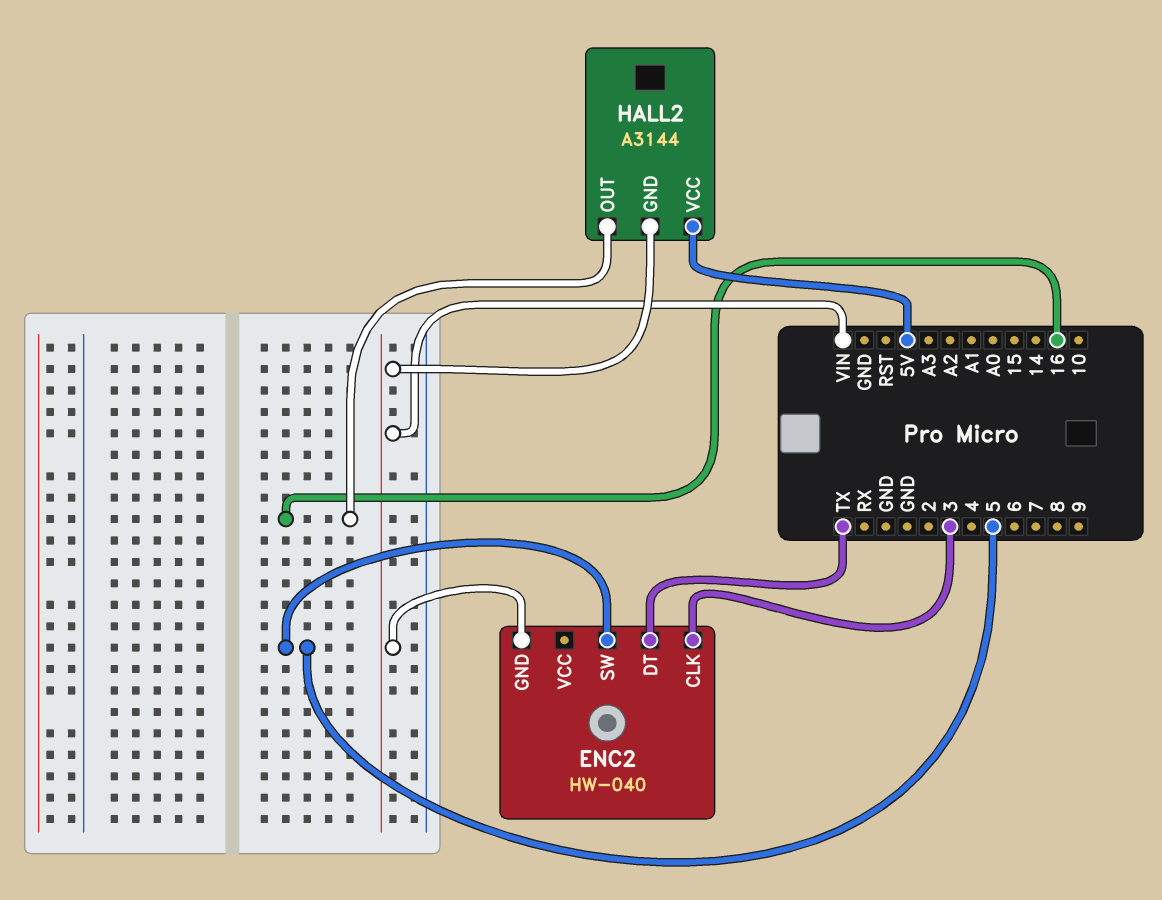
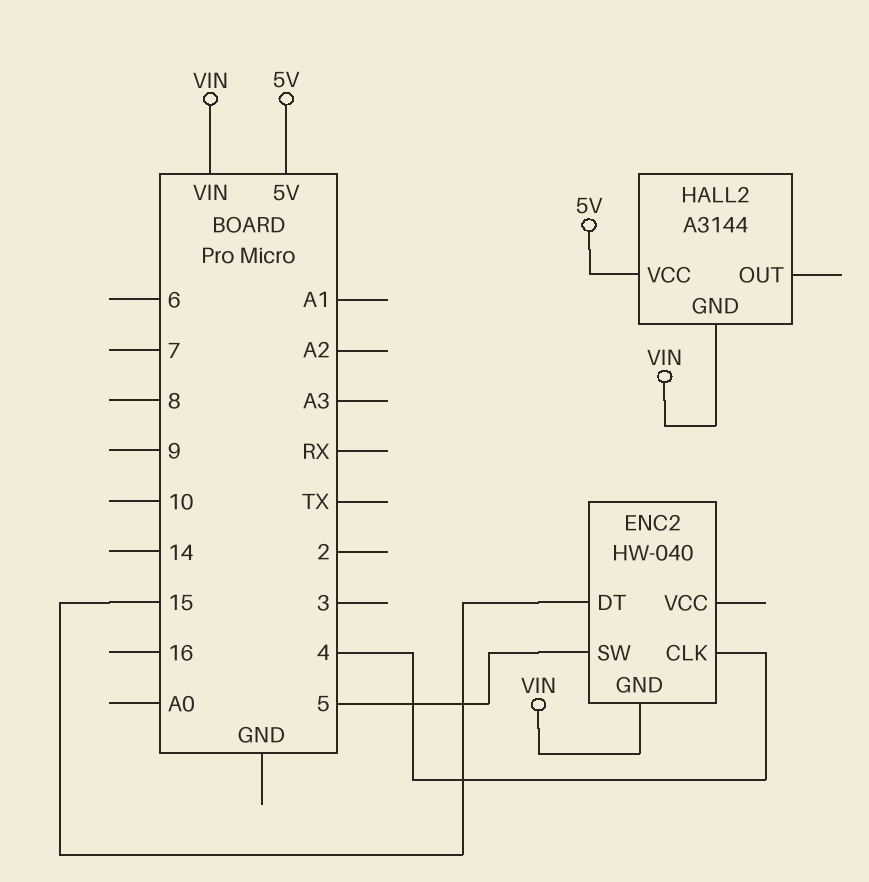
ENC2 pin CLK: 3 -> 4
ENC2 pin DT: TX -> 15
HALL2 pin OUT: 16 -> none

